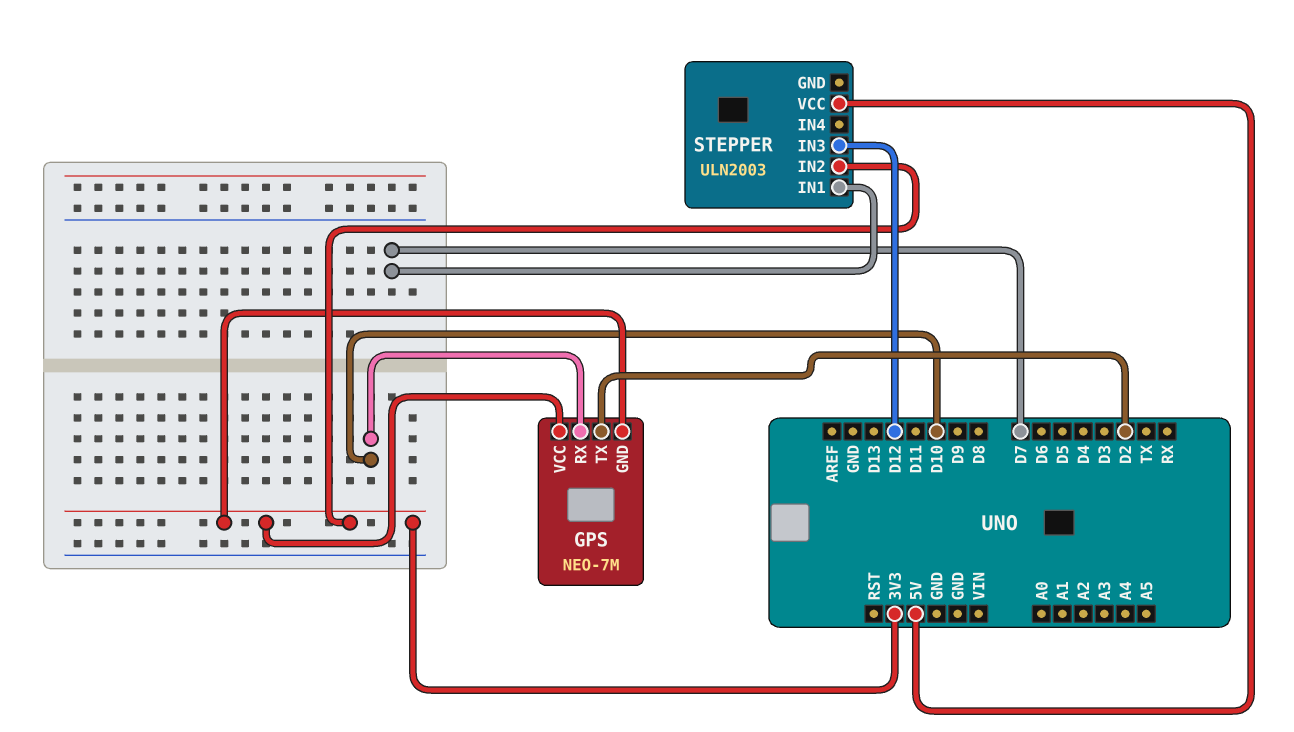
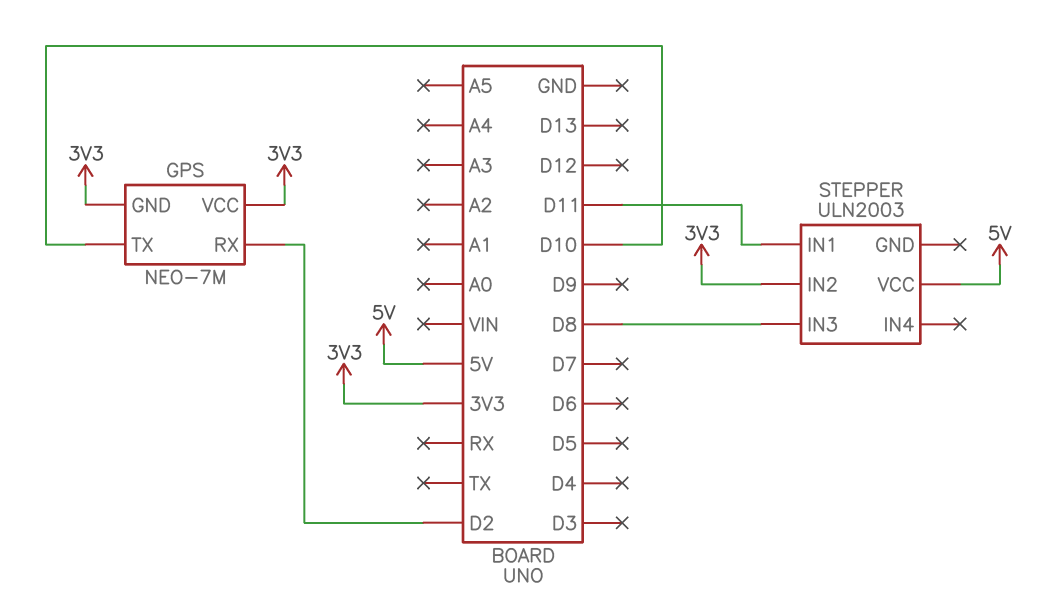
GPS pin RX: D10 -> D2
GPS pin TX: D2 -> D10
STEPPER pin IN1: D7 -> D11
STEPPER pin IN3: D12 -> D8

